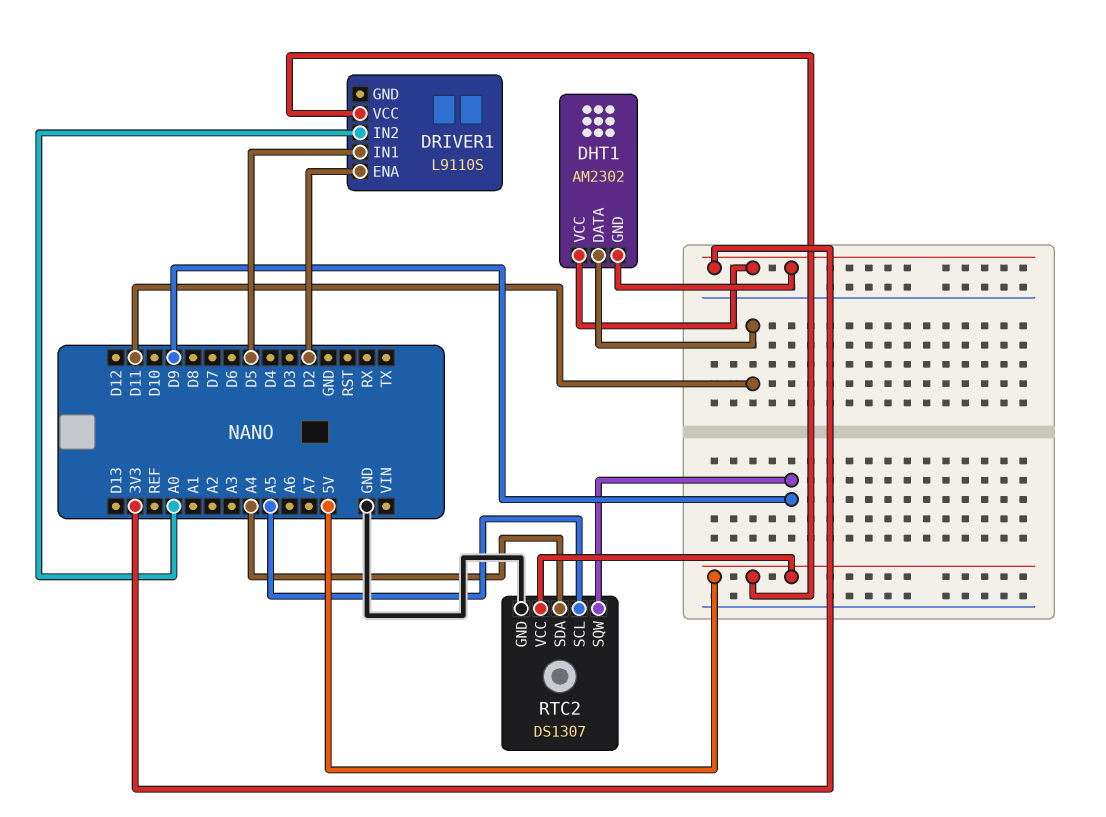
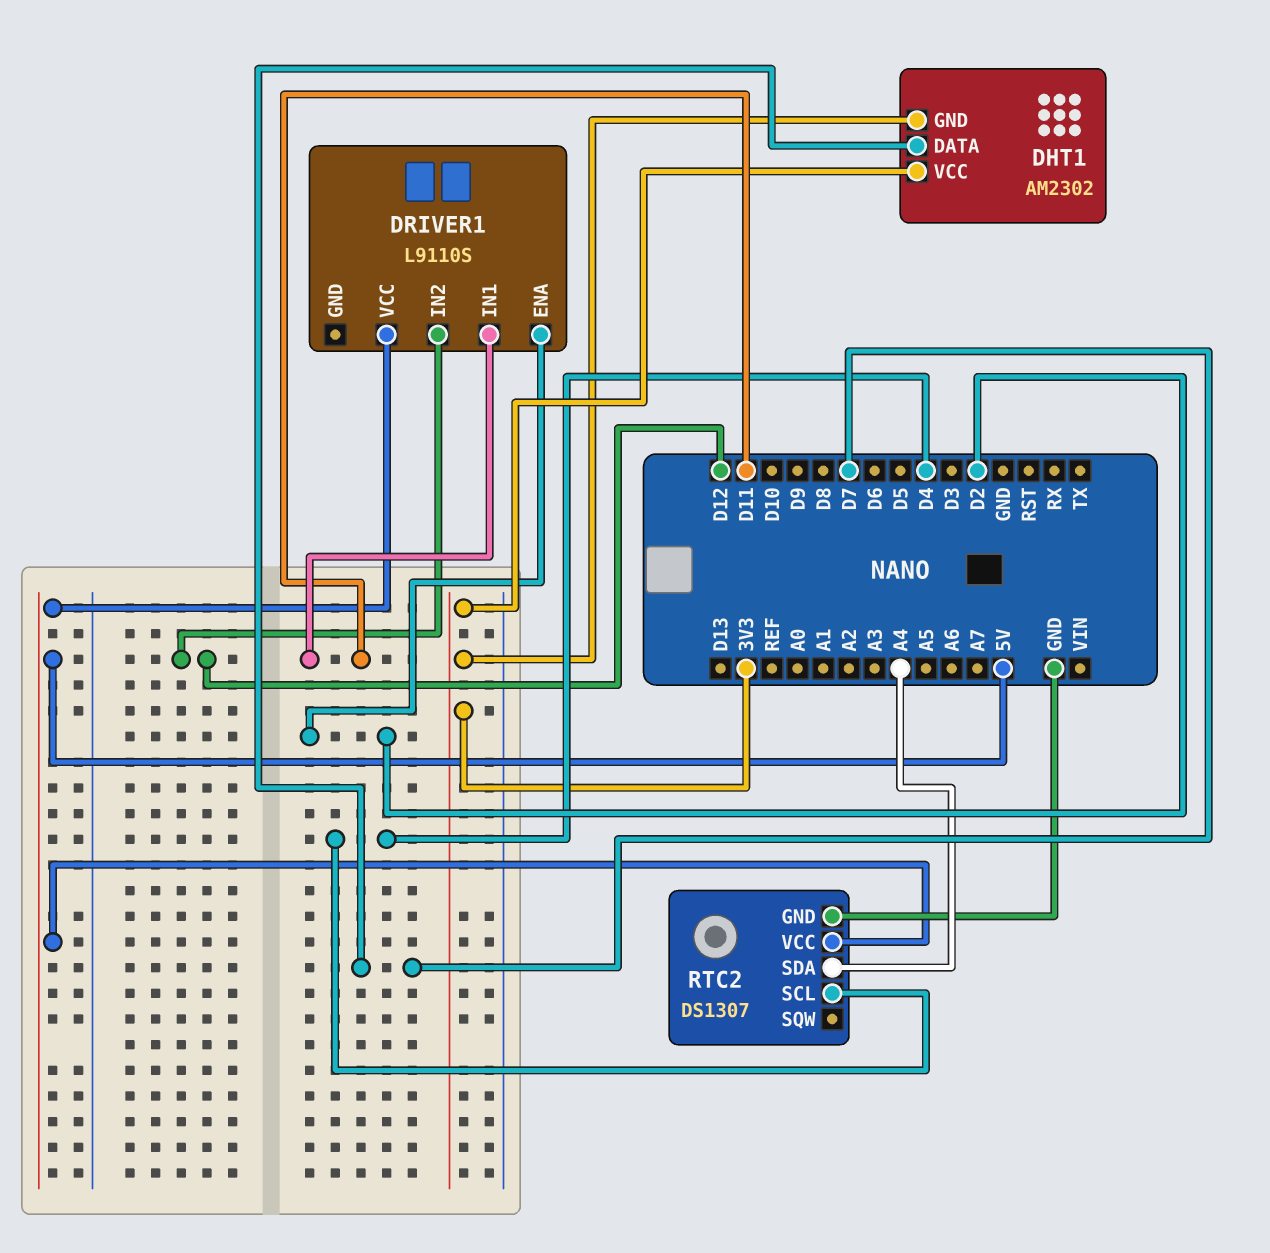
DHT1 pin DATA: D11 -> D7
DRIVER1 pin IN1: D5 -> D11
DRIVER1 pin IN2: A0 -> D12
RTC2 pin SCL: A5 -> D4
RTC2 pin SQW: D9 -> none

